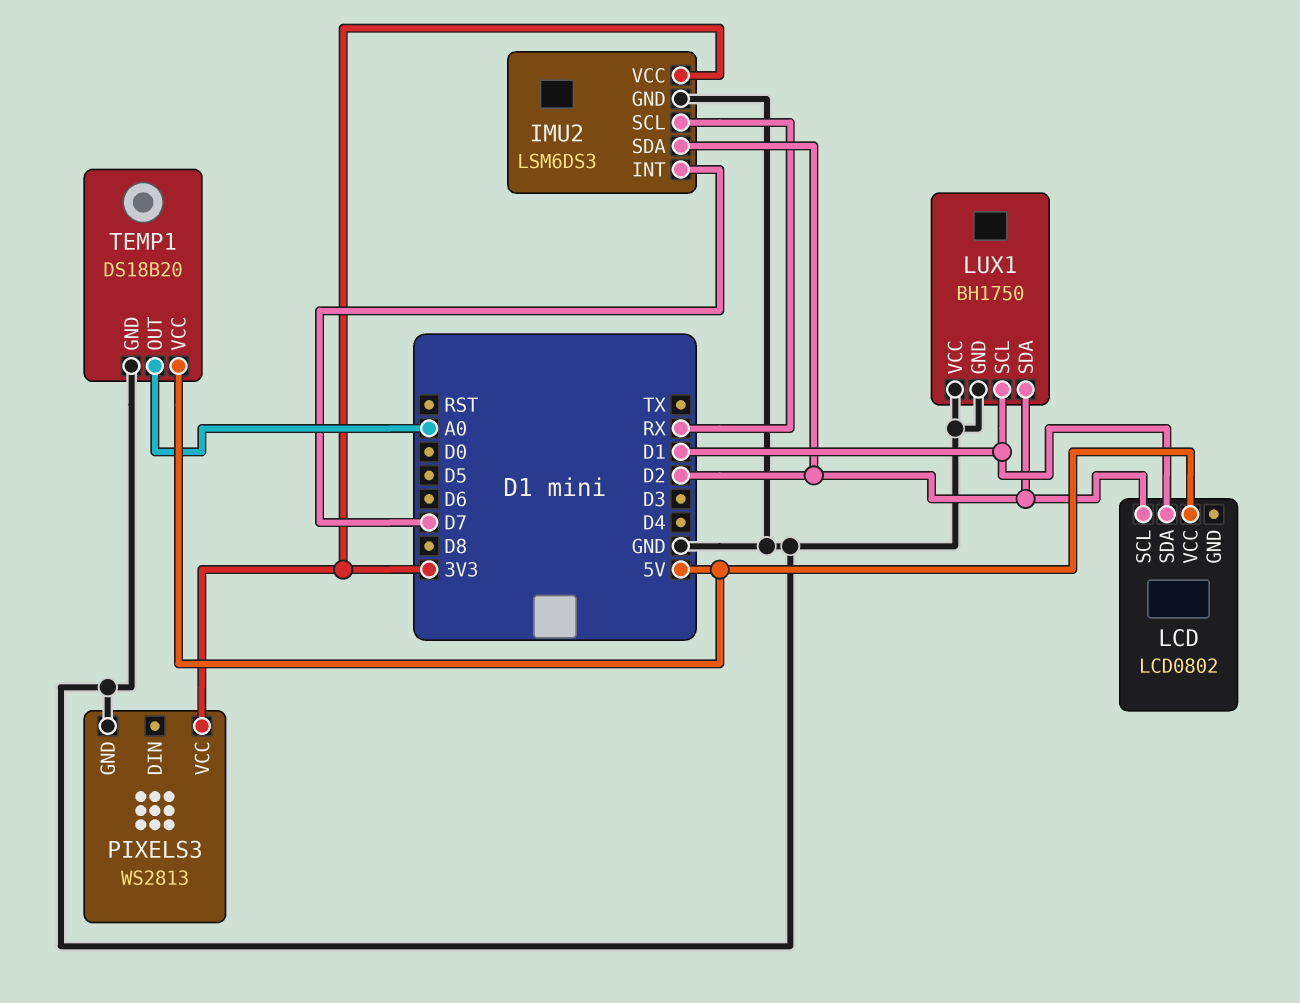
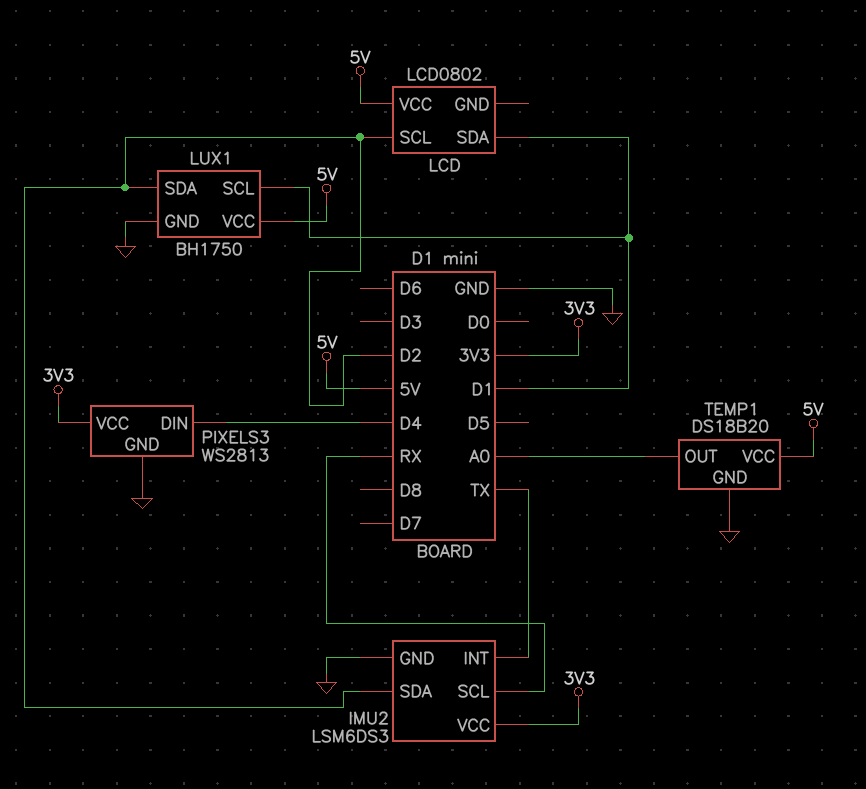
IMU2 pin INT: D7 -> TX
LUX1 pin VCC: GND -> 5V
PIXELS3 pin DIN: none -> D4

